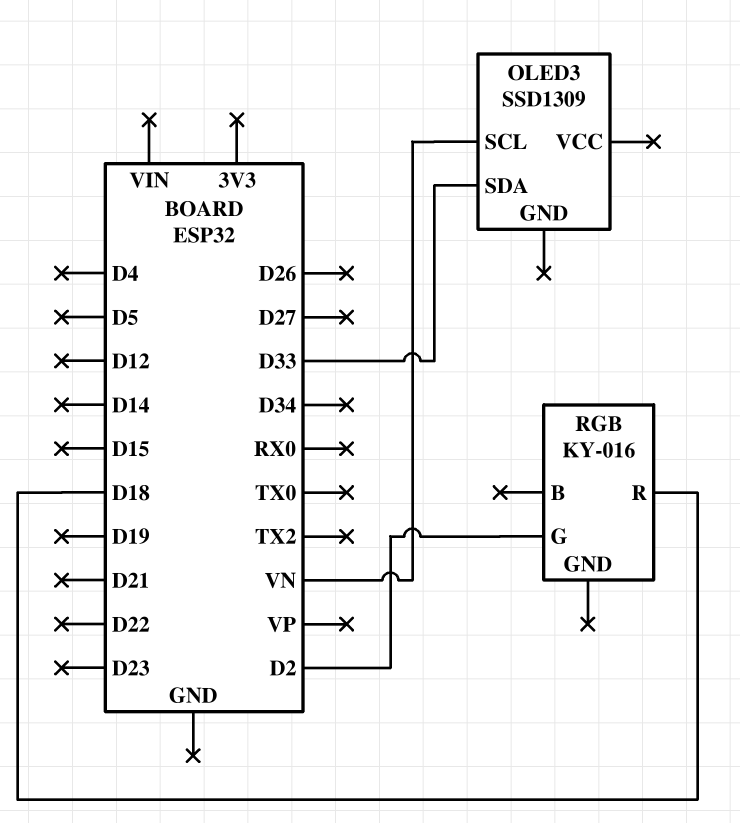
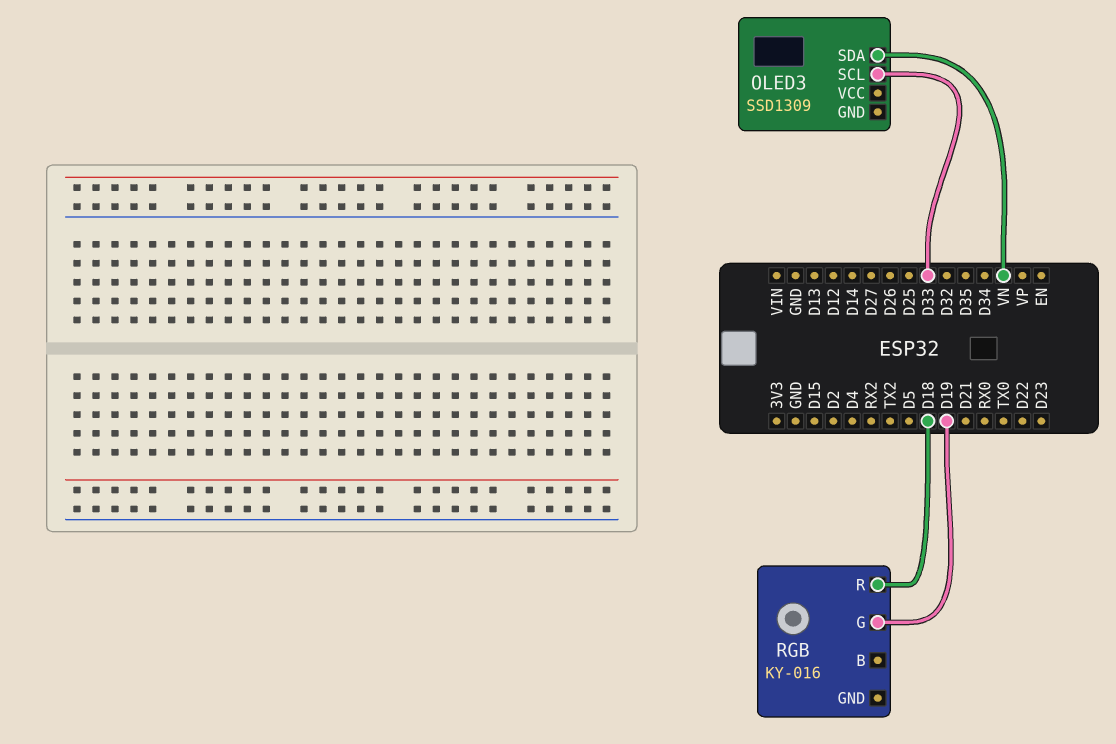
OLED3 pin SCL: VN -> D33
OLED3 pin SDA: D33 -> VN
RGB pin G: D2 -> D19

